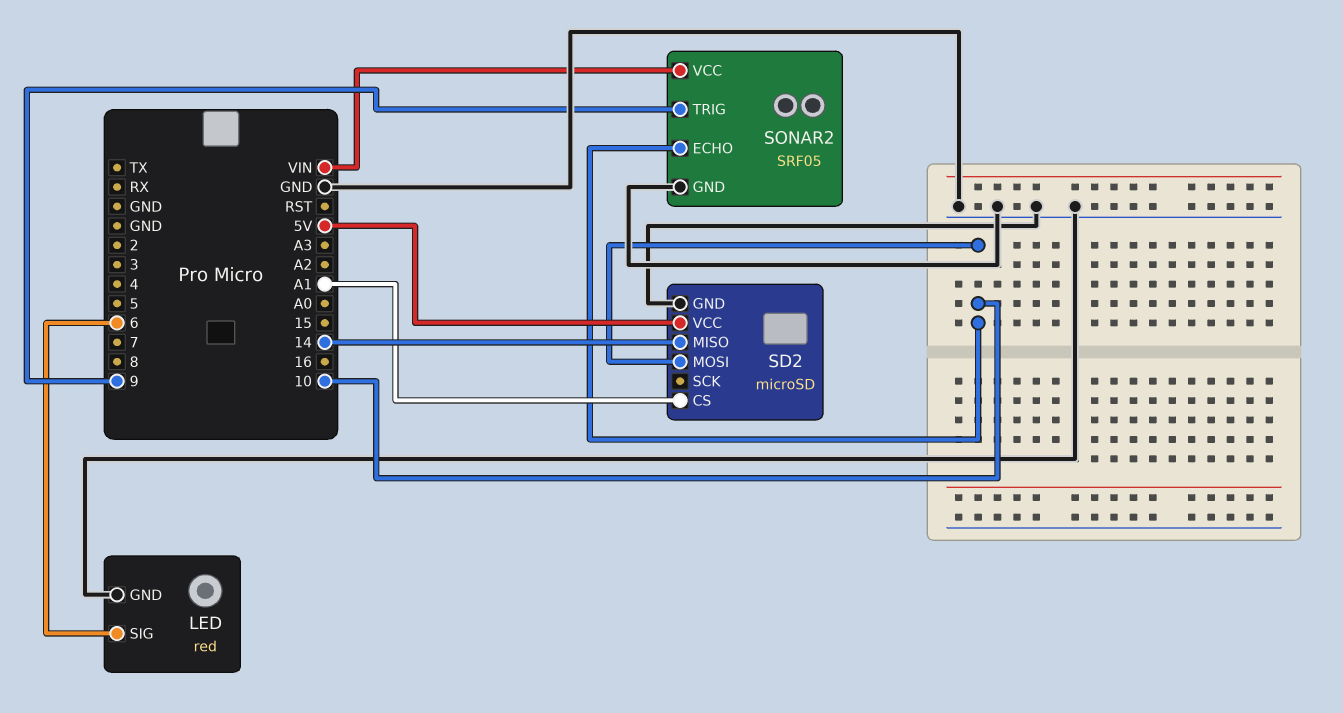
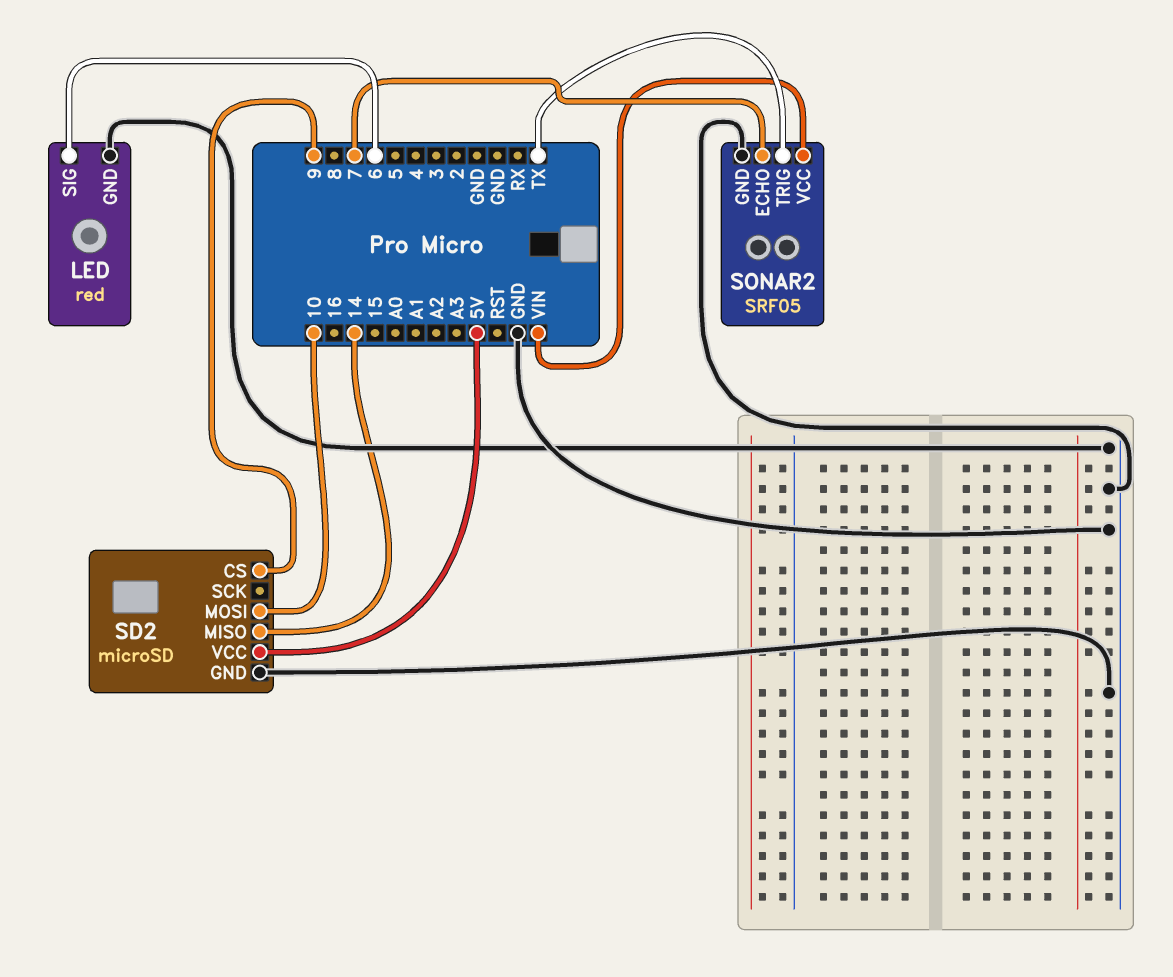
SD2 pin CS: A1 -> 9
SONAR2 pin ECHO: 10 -> 7
SONAR2 pin TRIG: 9 -> TX

